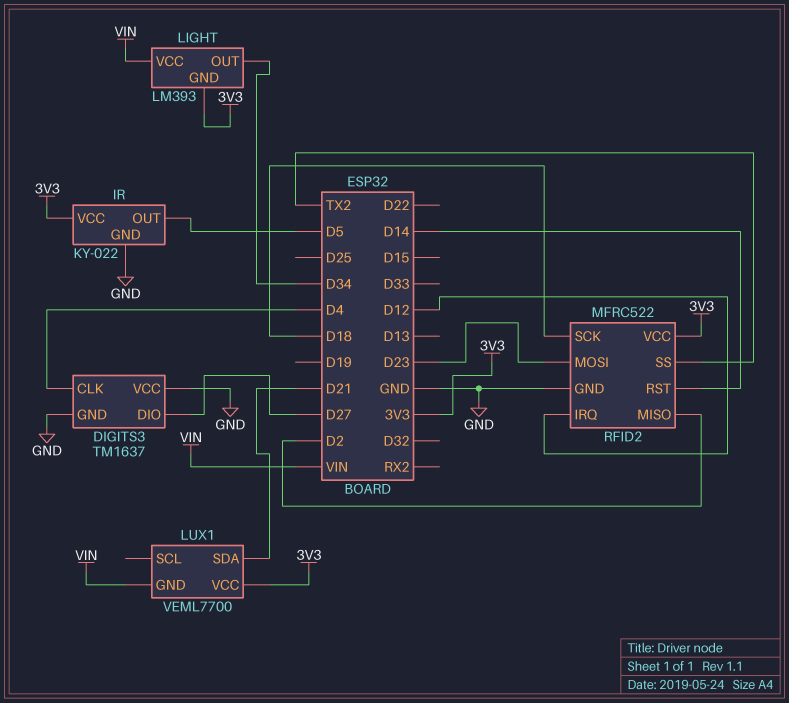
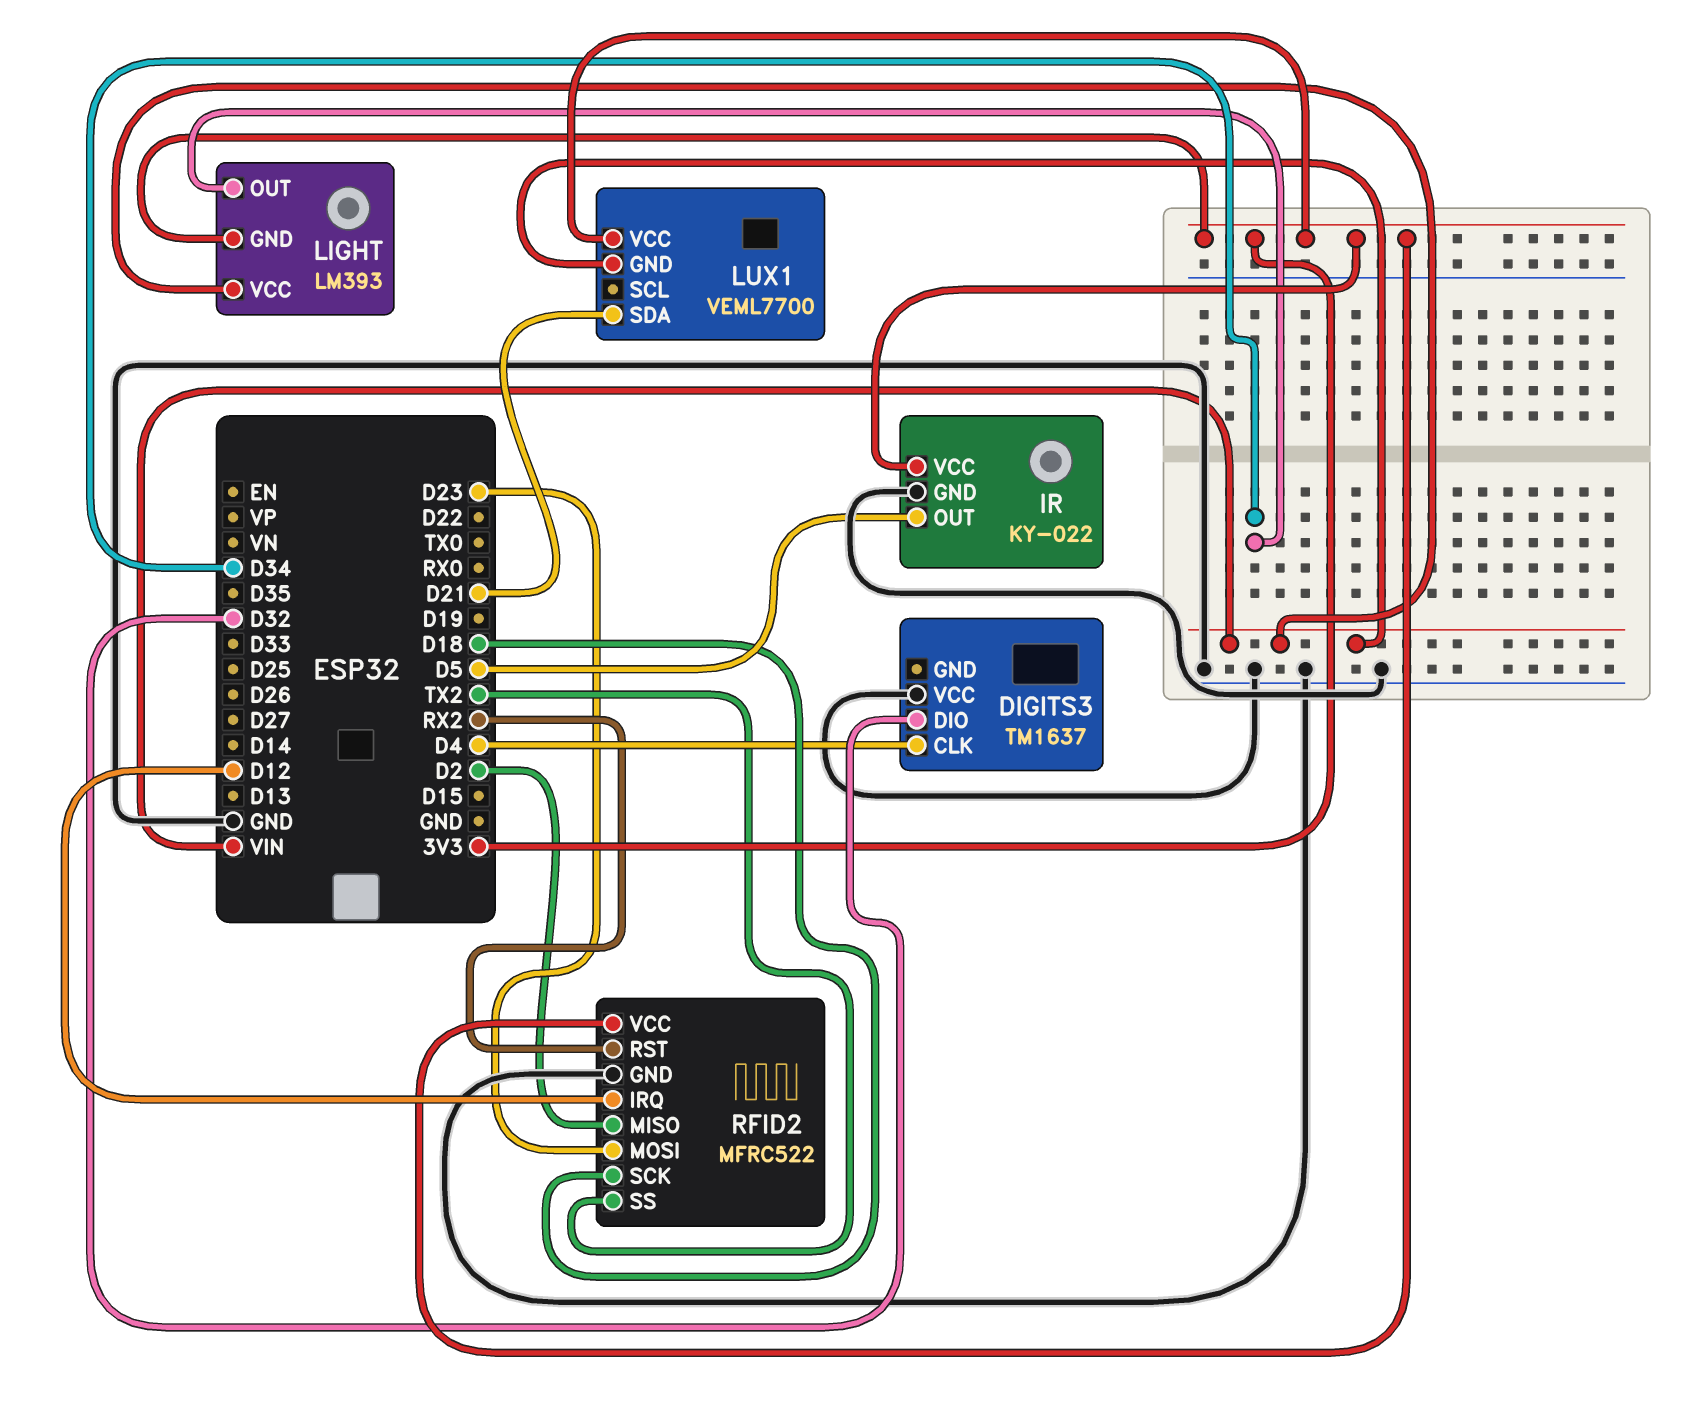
DIGITS3 pin DIO: D27 -> D32
DIGITS3 pin GND: GND -> none
RFID2 pin RST: D14 -> RX2

